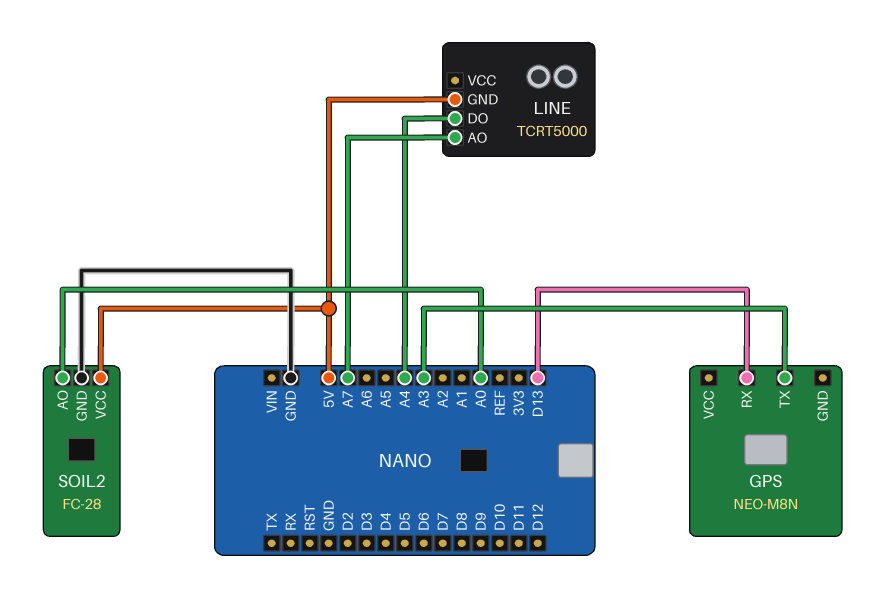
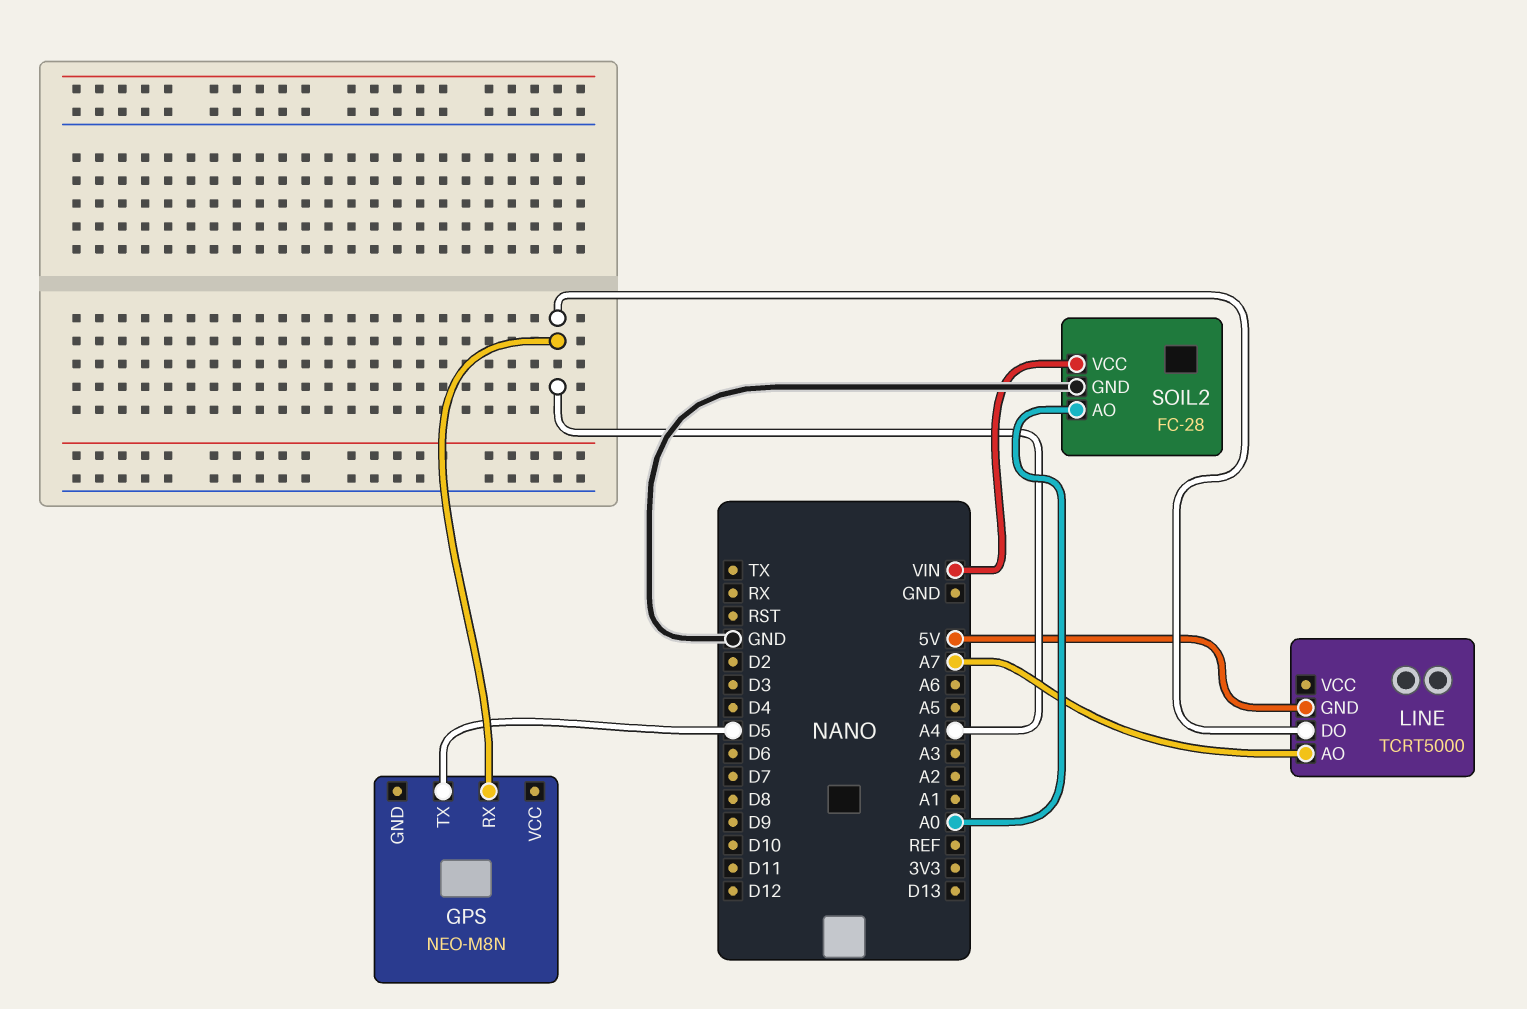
GPS pin RX: D13 -> A4
GPS pin TX: A3 -> D5
SOIL2 pin VCC: 5V -> VIN

